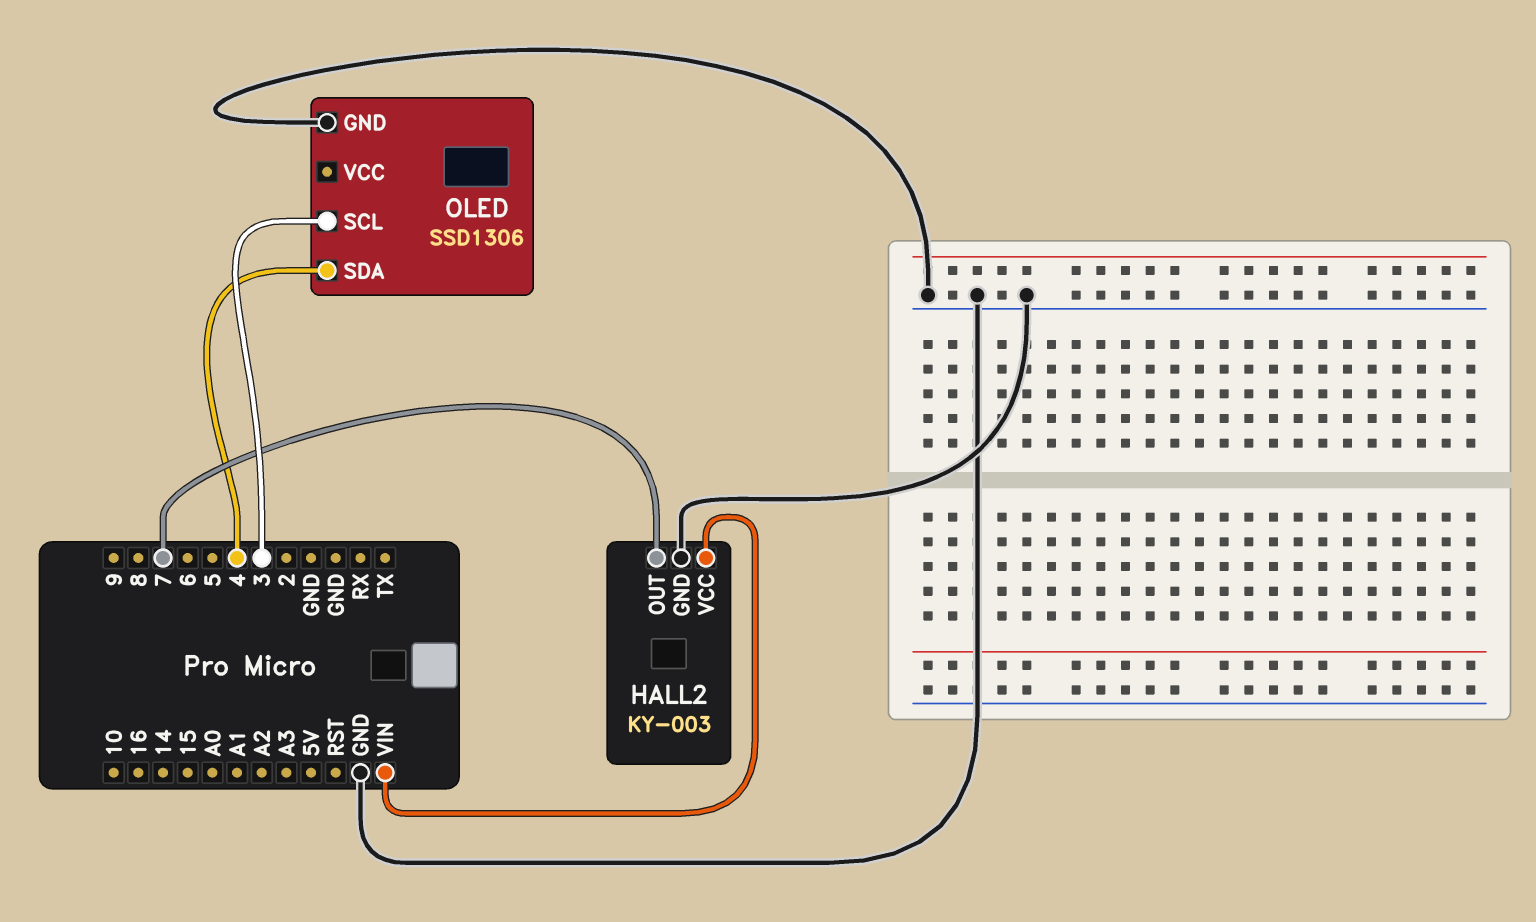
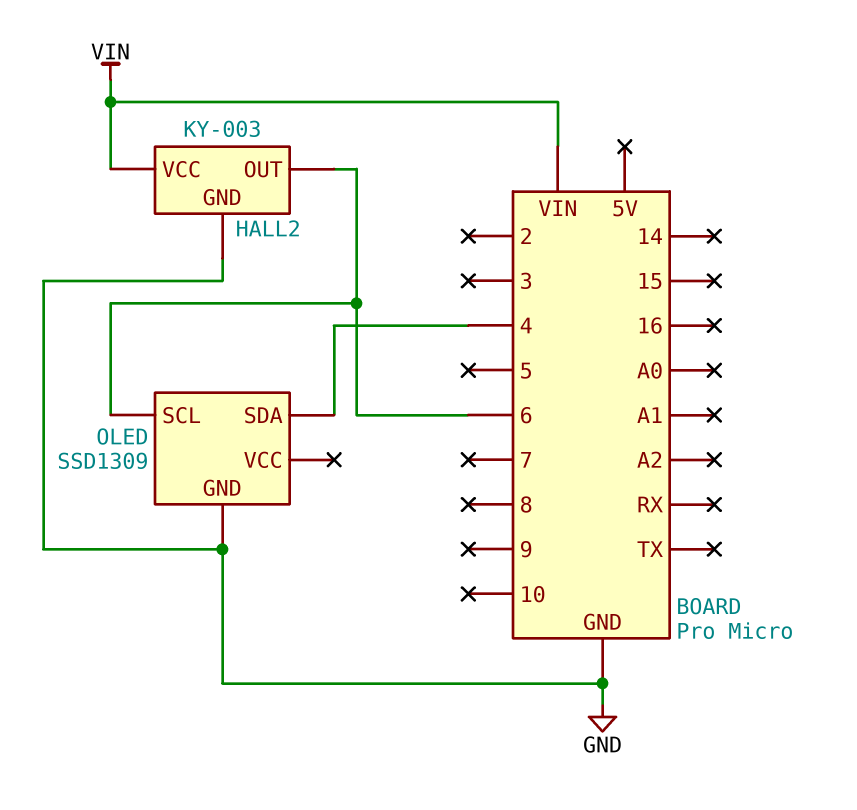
HALL2 pin OUT: 7 -> 6
OLED: SSD1306 -> SSD1309
OLED pin SCL: 3 -> 6

